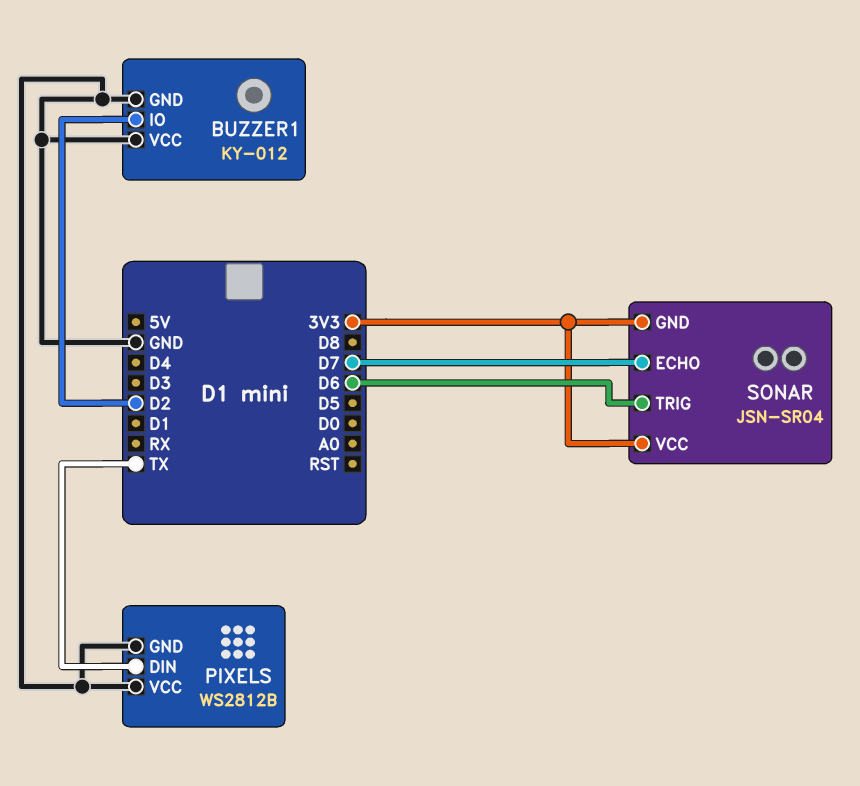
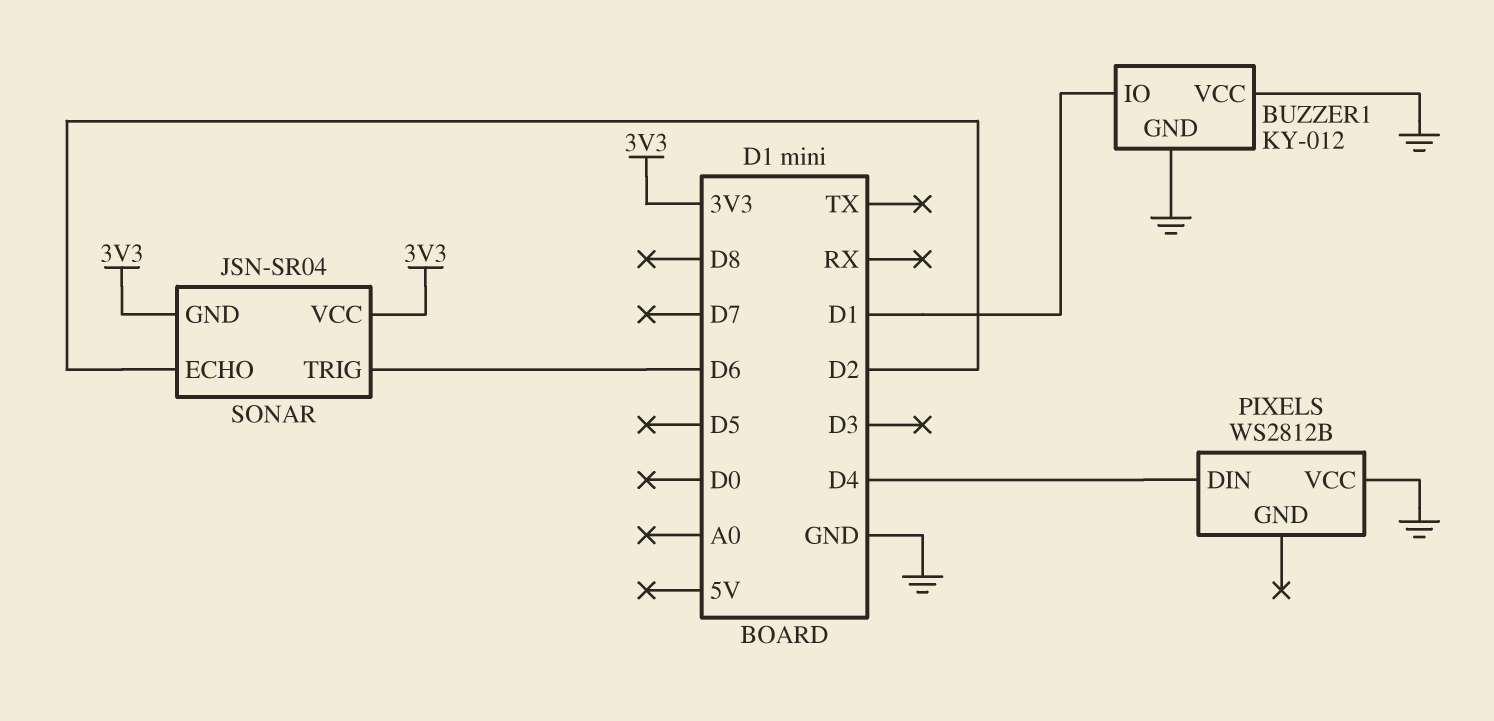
BUZZER1 pin IO: D2 -> D1
PIXELS pin DIN: TX -> D4
PIXELS pin GND: GND -> none
SONAR pin ECHO: D7 -> D2

